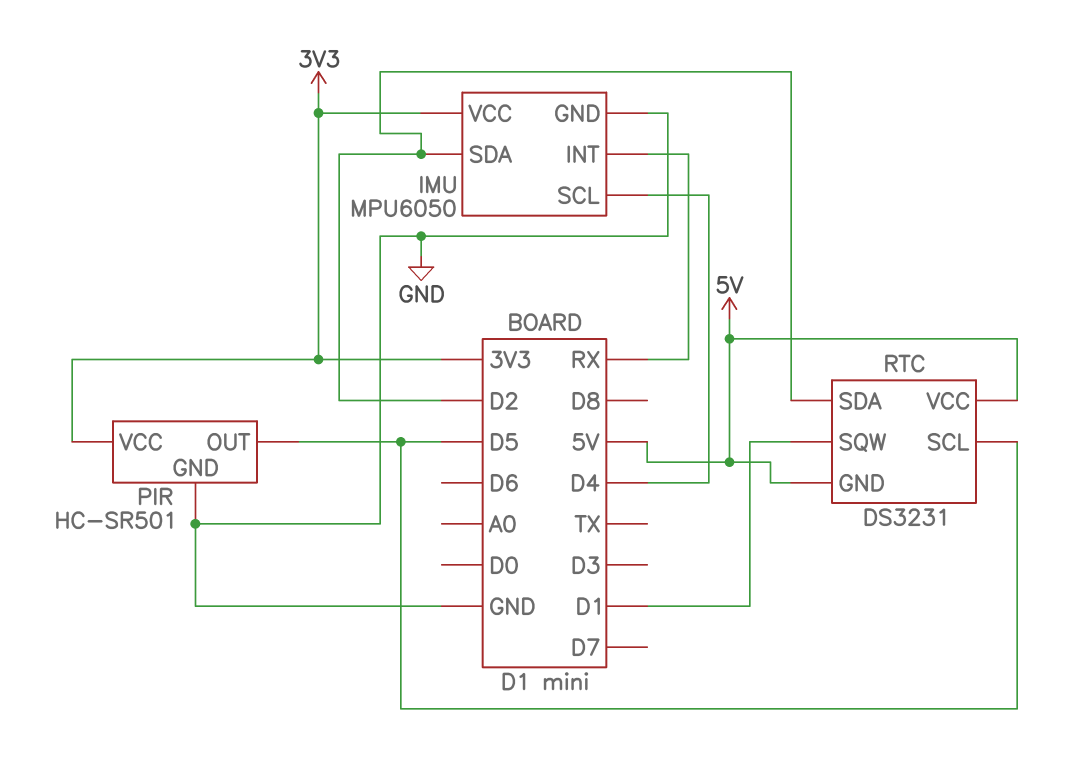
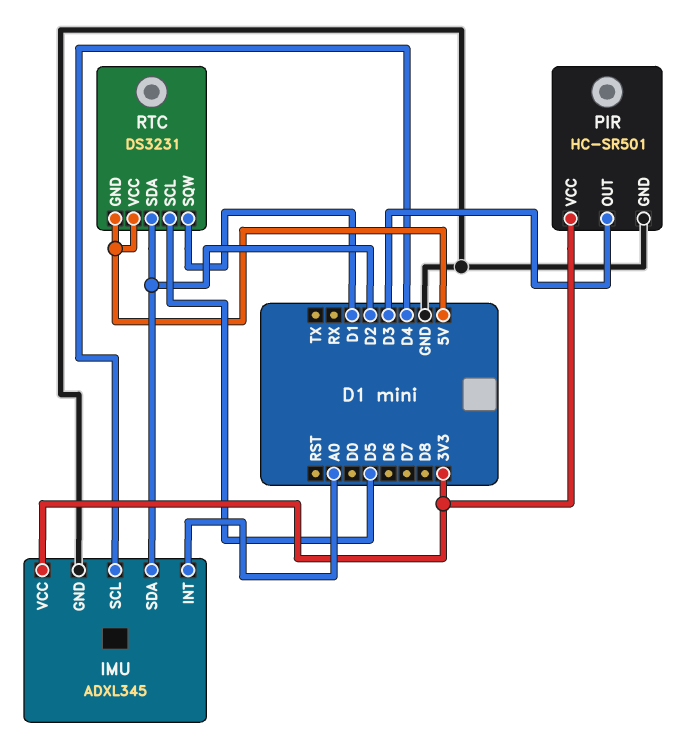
IMU: MPU6050 -> ADXL345
IMU pin INT: RX -> A0
PIR pin OUT: D5 -> D3

